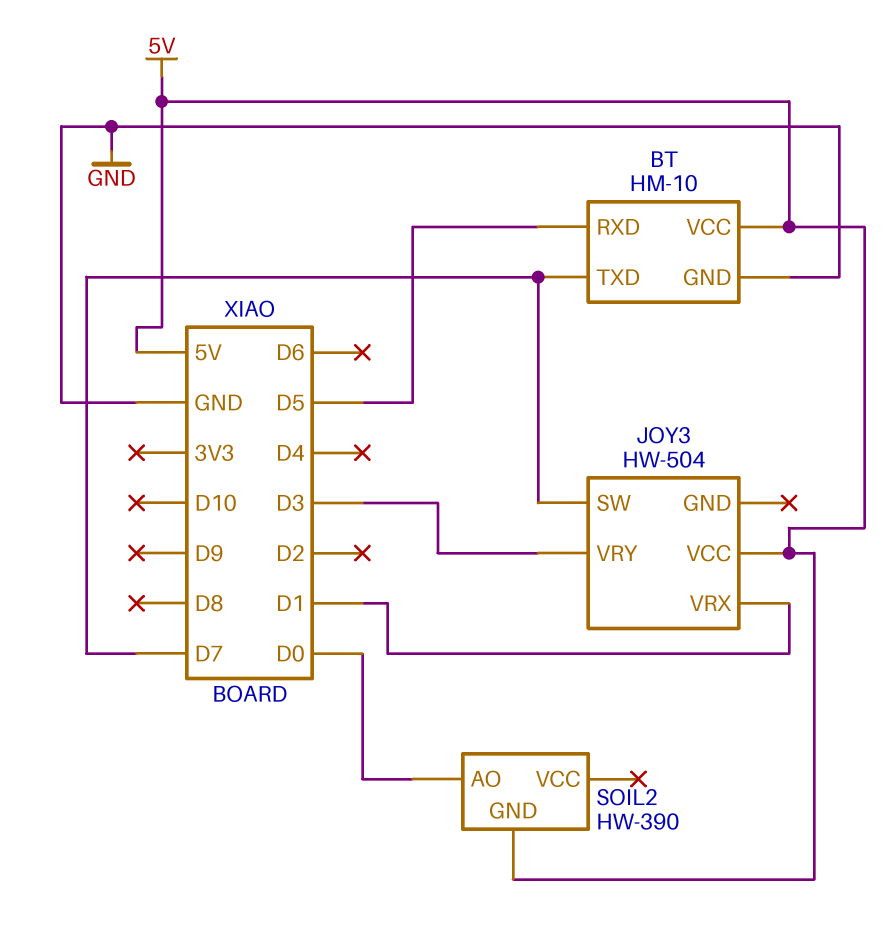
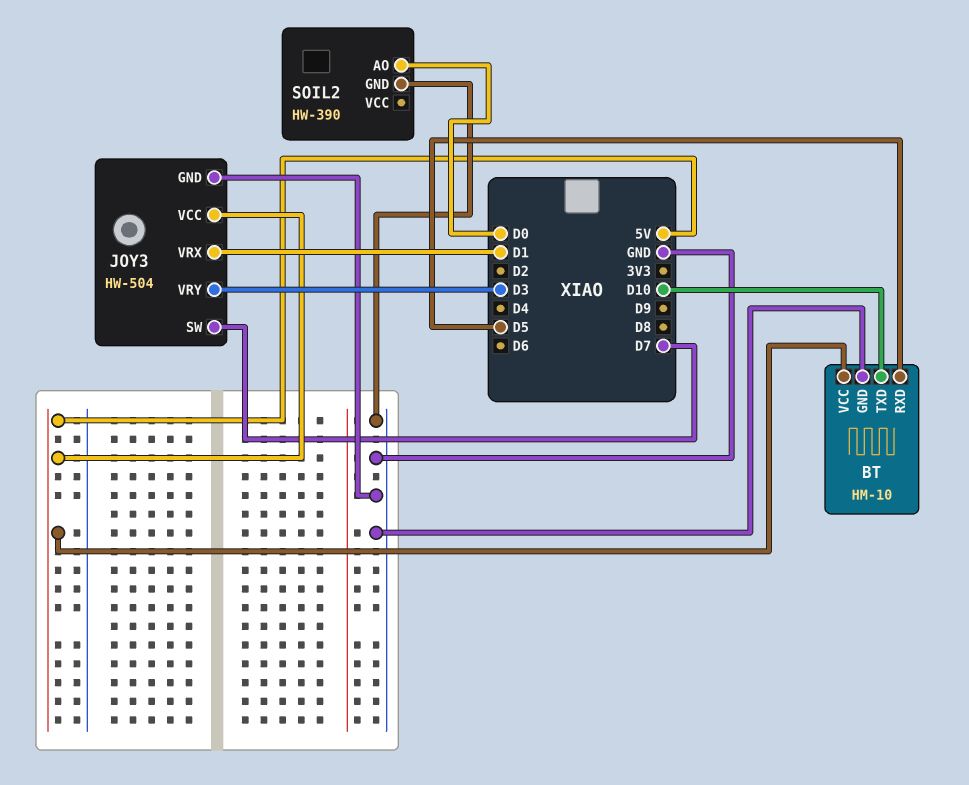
BT pin TXD: D7 -> D10
JOY3 pin GND: none -> GND
SOIL2 pin GND: 5V -> GND

